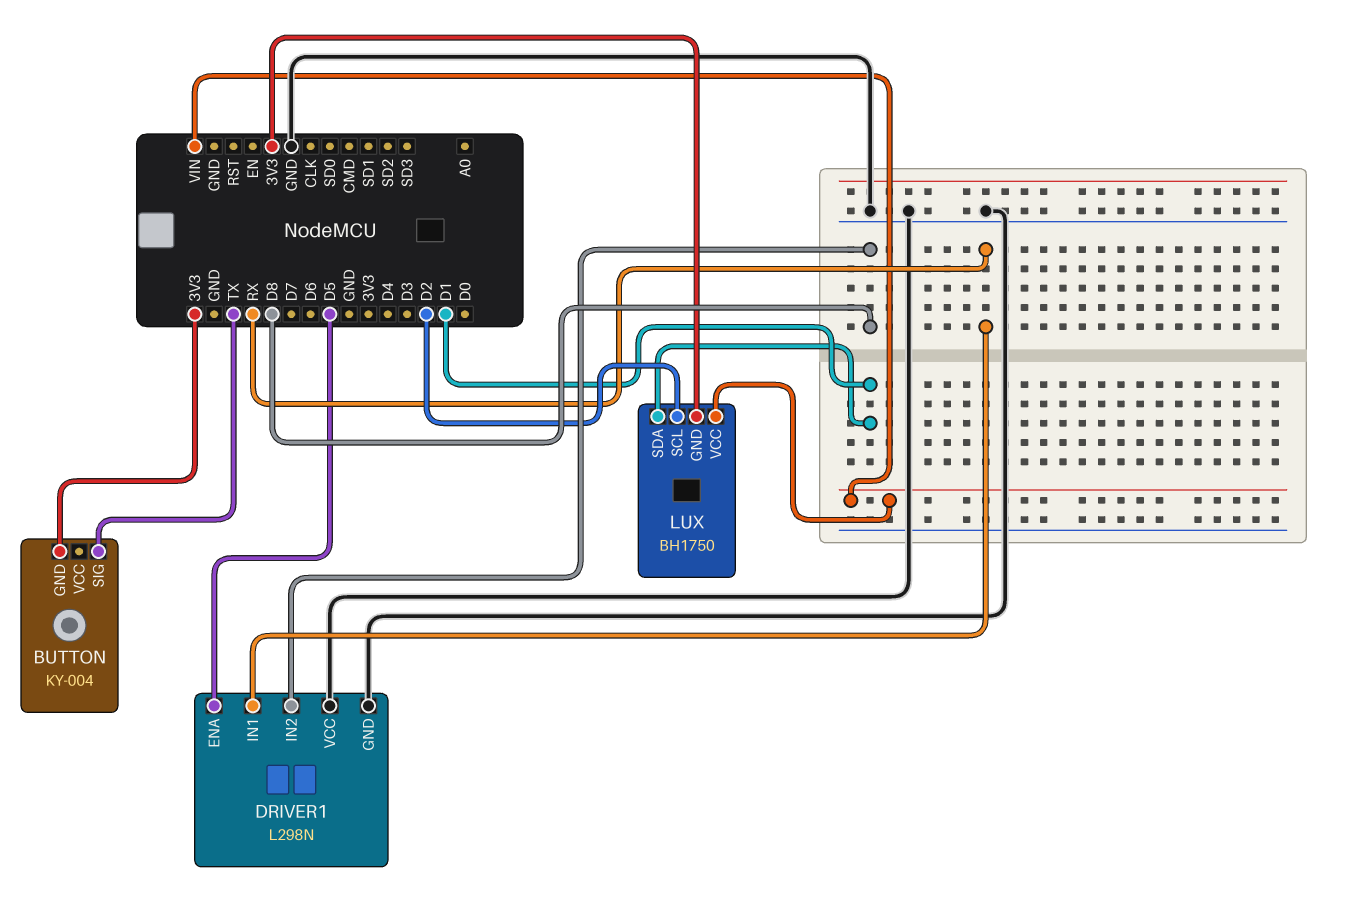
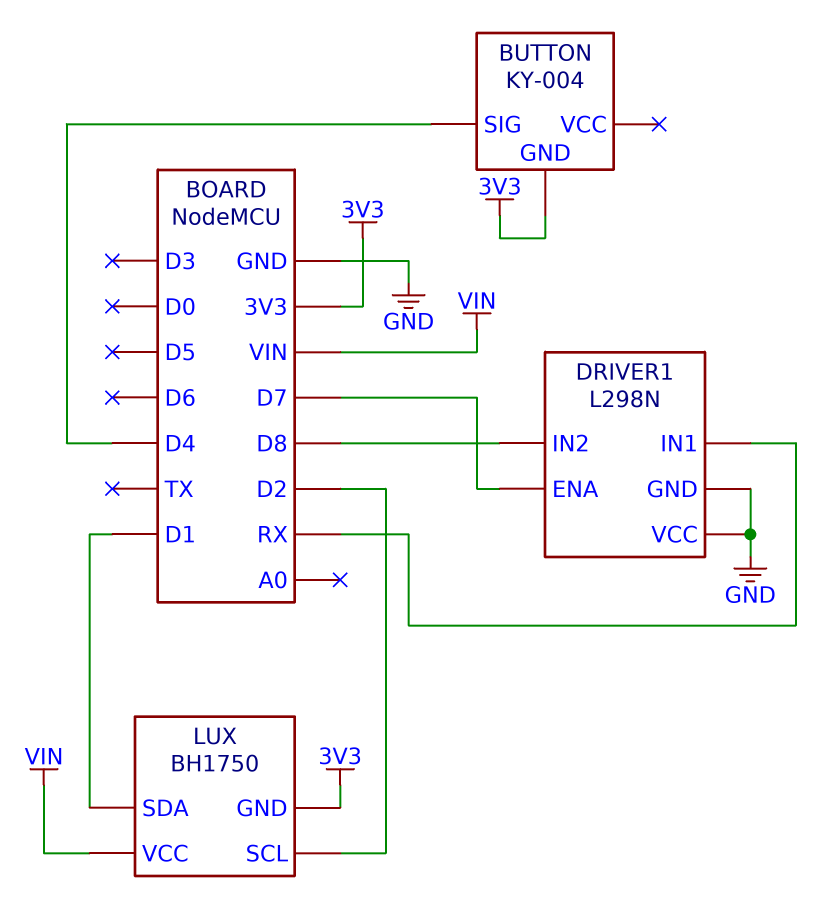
BUTTON pin SIG: TX -> D4
DRIVER1 pin ENA: D5 -> D7

